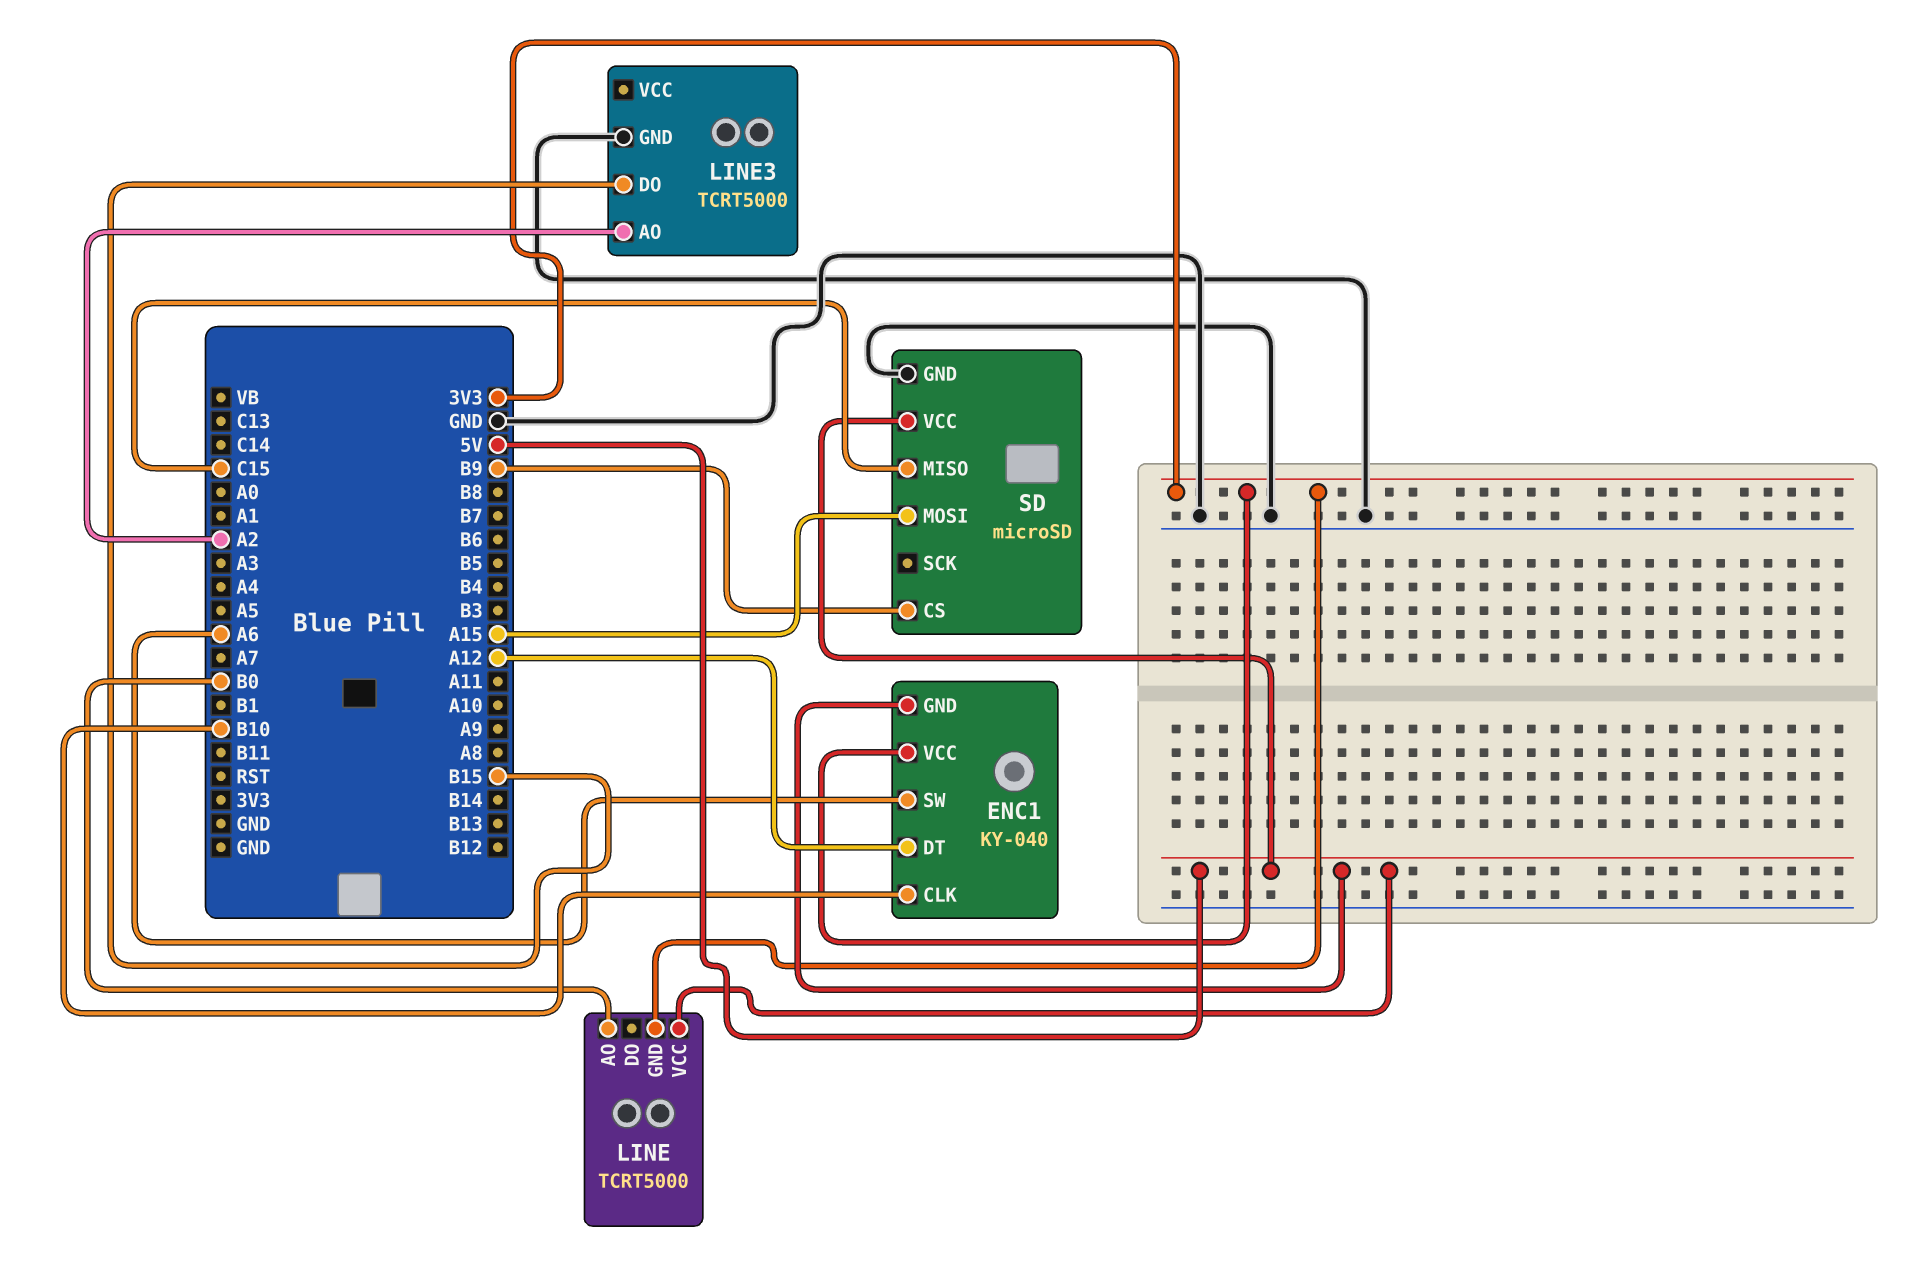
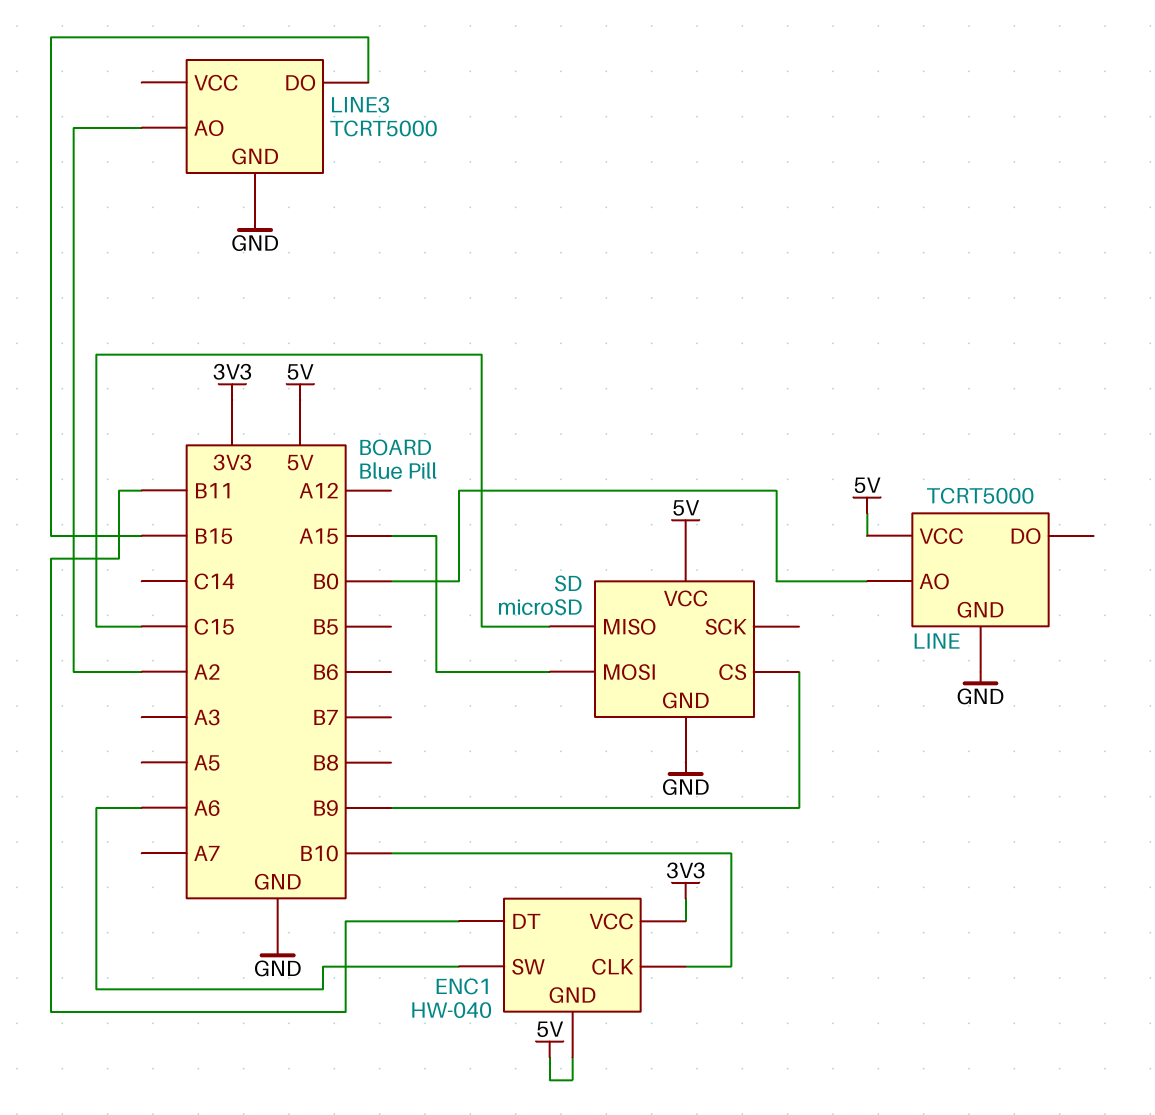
ENC1: KY-040 -> HW-040
ENC1 pin DT: A12 -> B11
LINE pin GND: 3V3 -> GND

